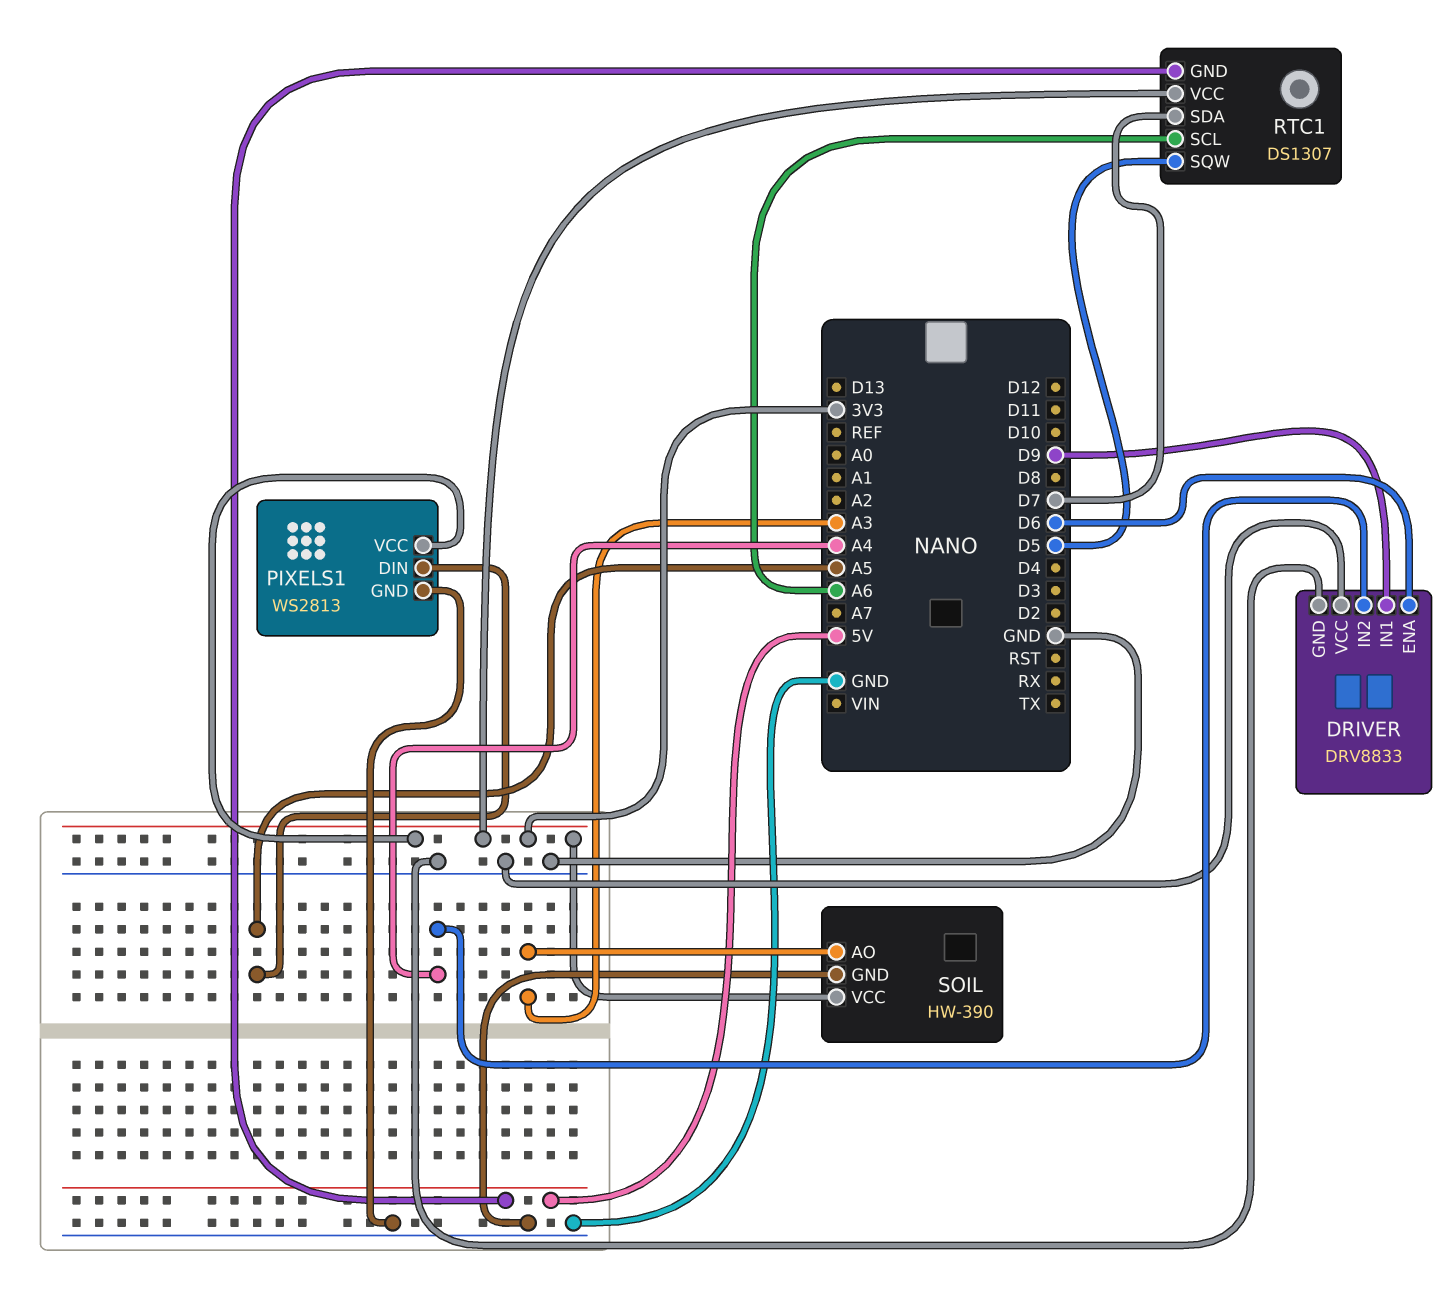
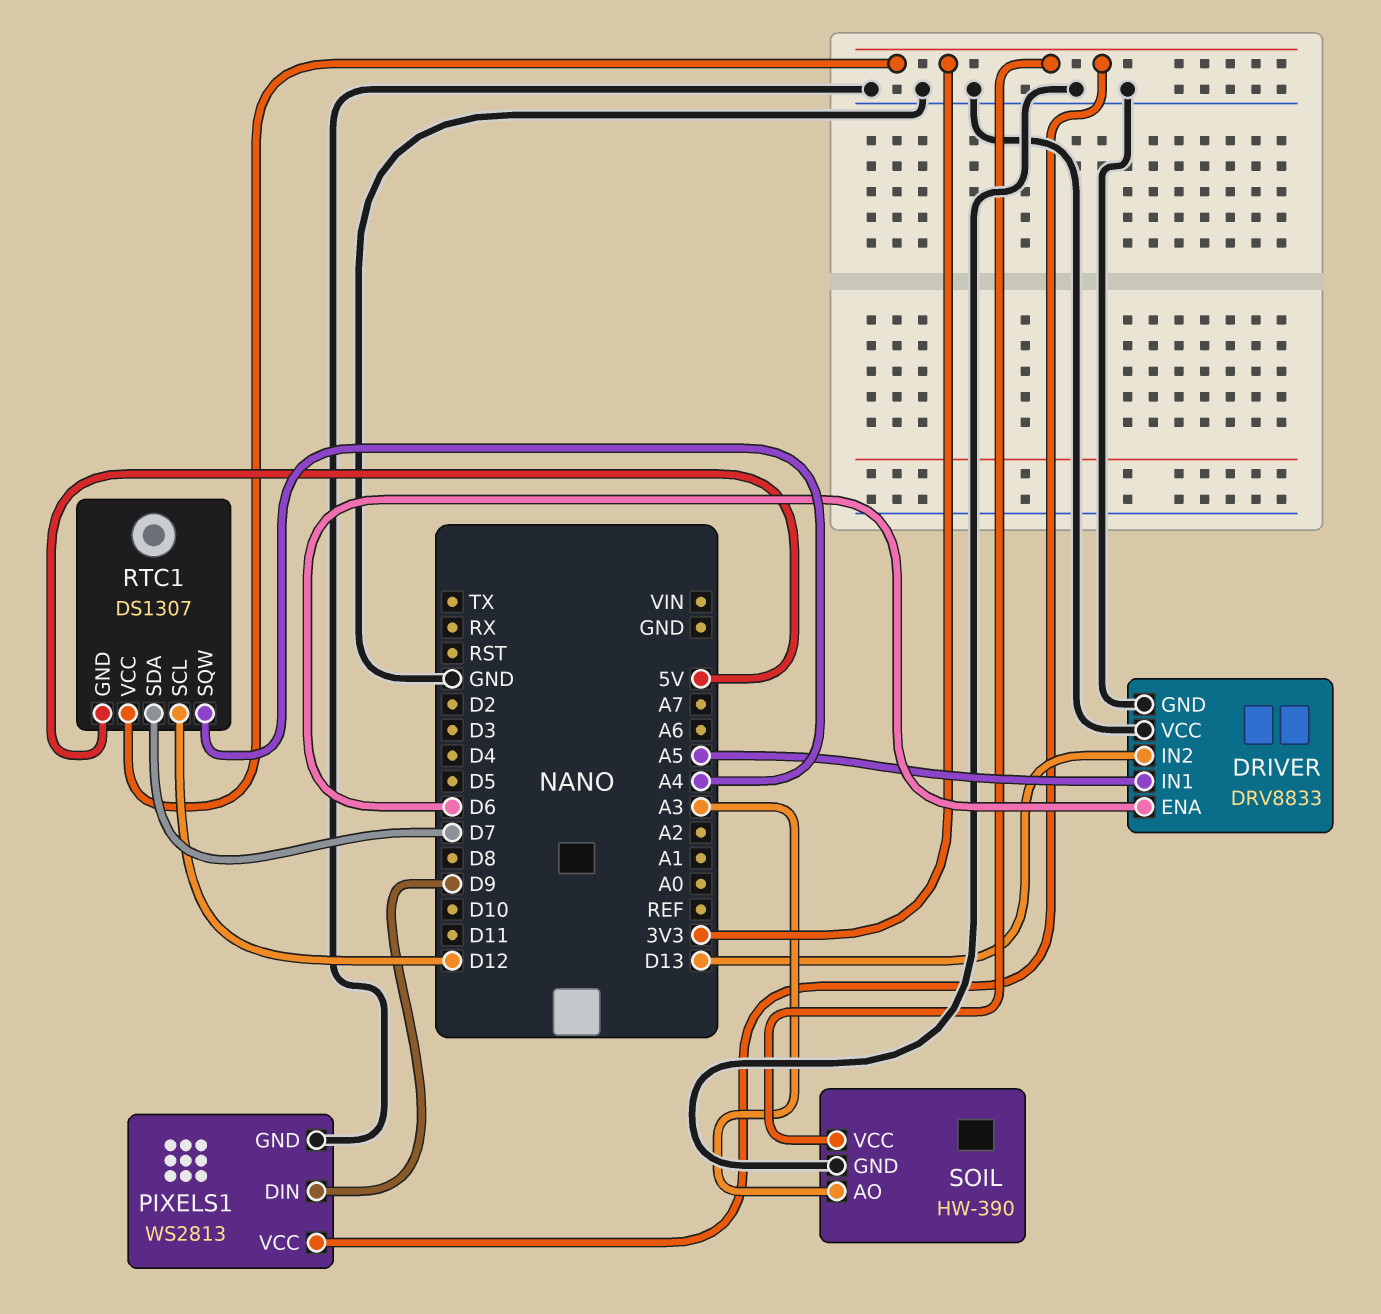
DRIVER pin IN1: D9 -> A5
DRIVER pin IN2: A4 -> D13
PIXELS1 pin DIN: A5 -> D9
RTC1 pin SCL: A6 -> D12
RTC1 pin SQW: D5 -> A4

